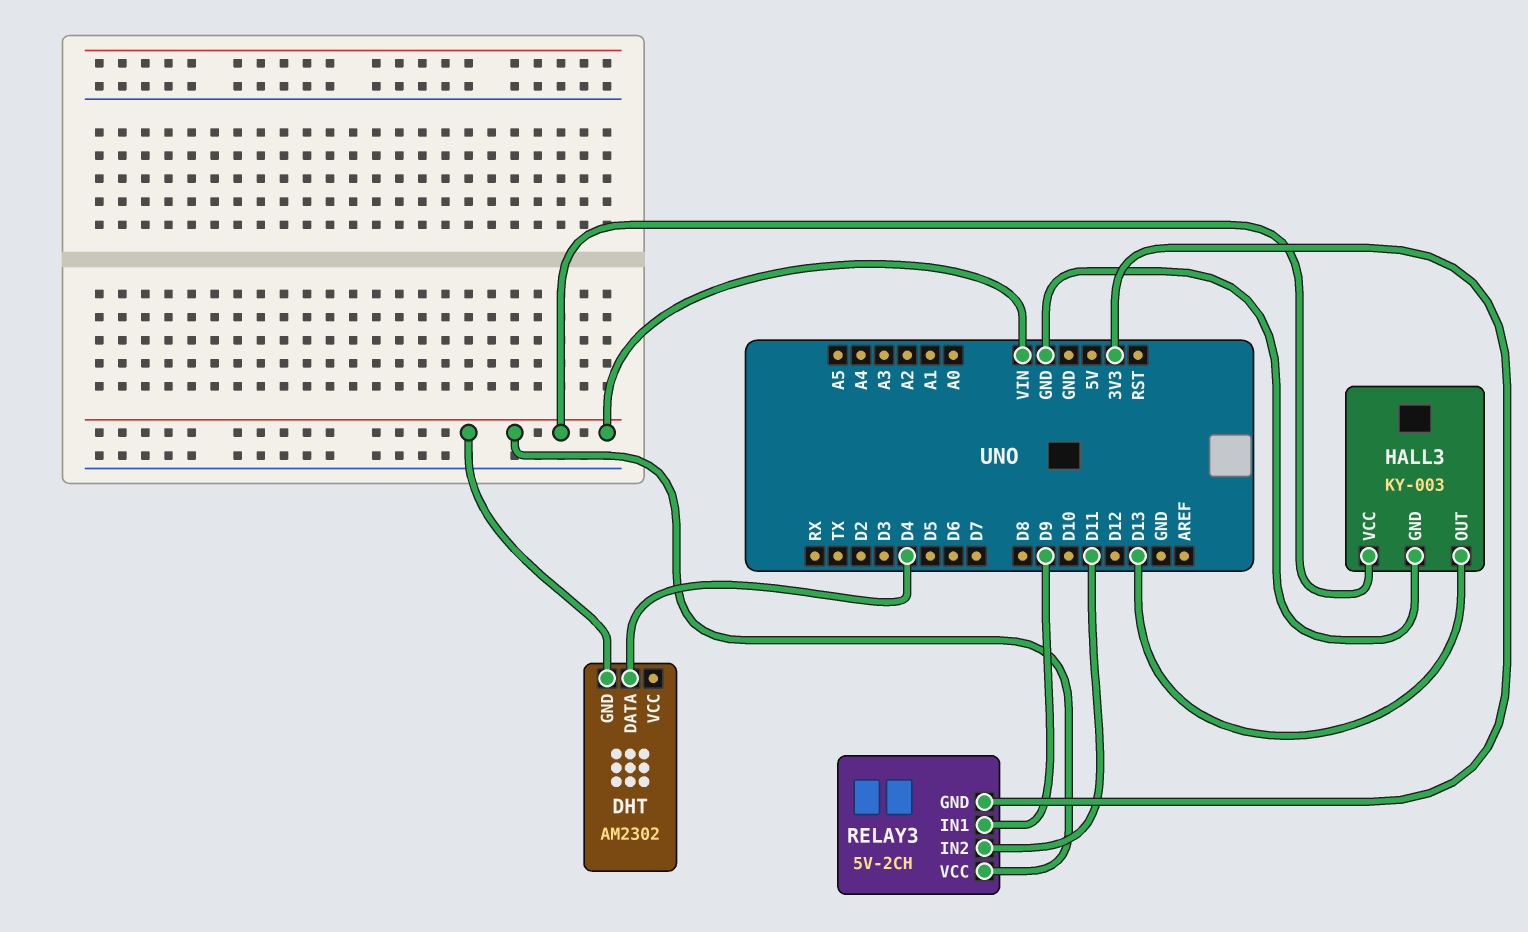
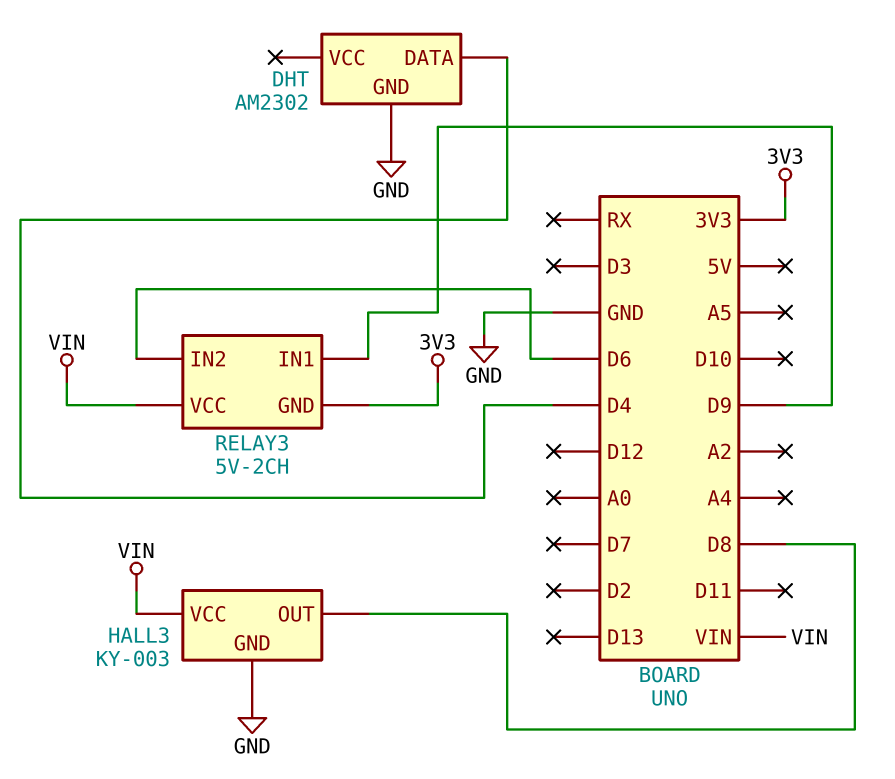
DHT pin GND: VIN -> GND
HALL3 pin OUT: D13 -> D8
RELAY3 pin IN2: D11 -> D6

